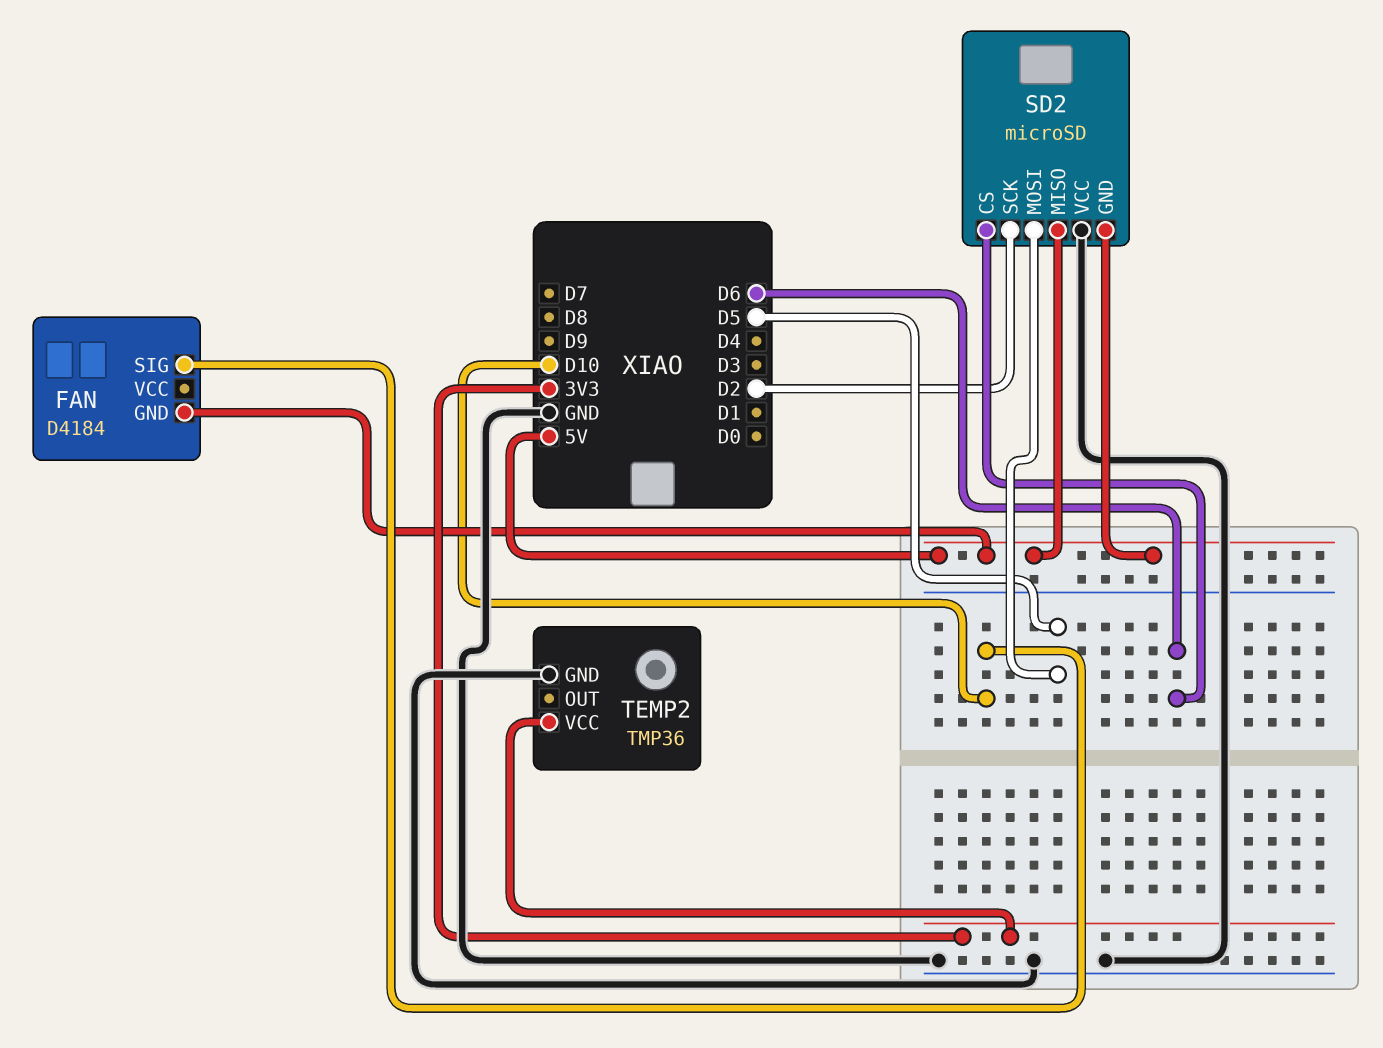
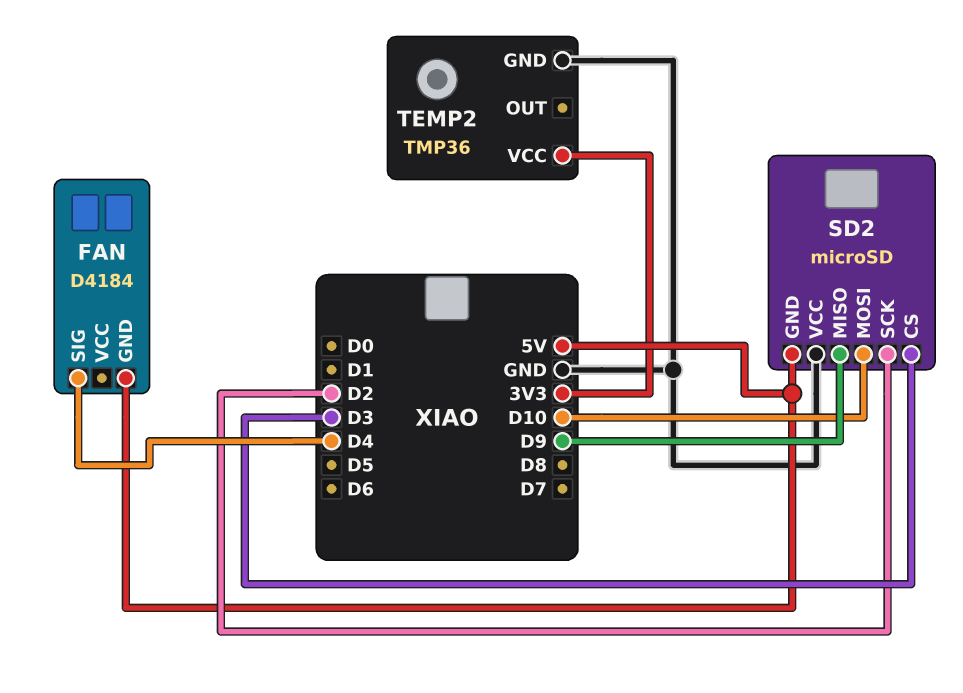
FAN pin SIG: D10 -> D4
SD2 pin CS: D6 -> D3
SD2 pin MISO: 5V -> D9
SD2 pin MOSI: D5 -> D10

